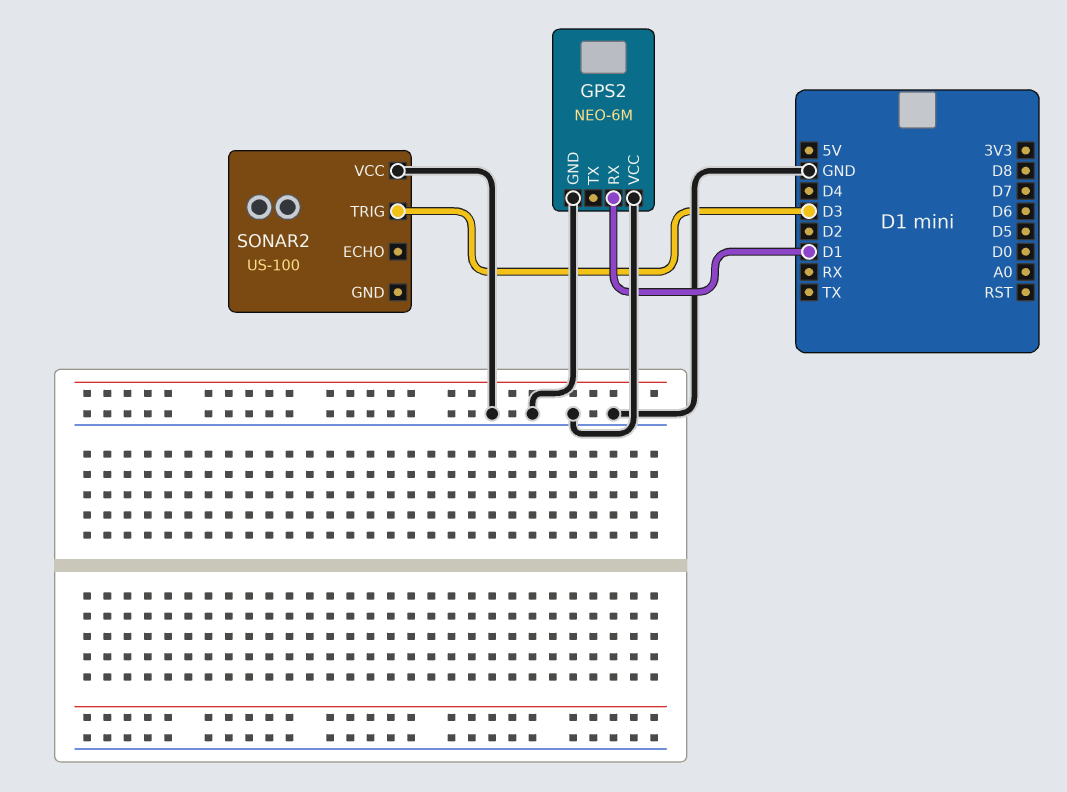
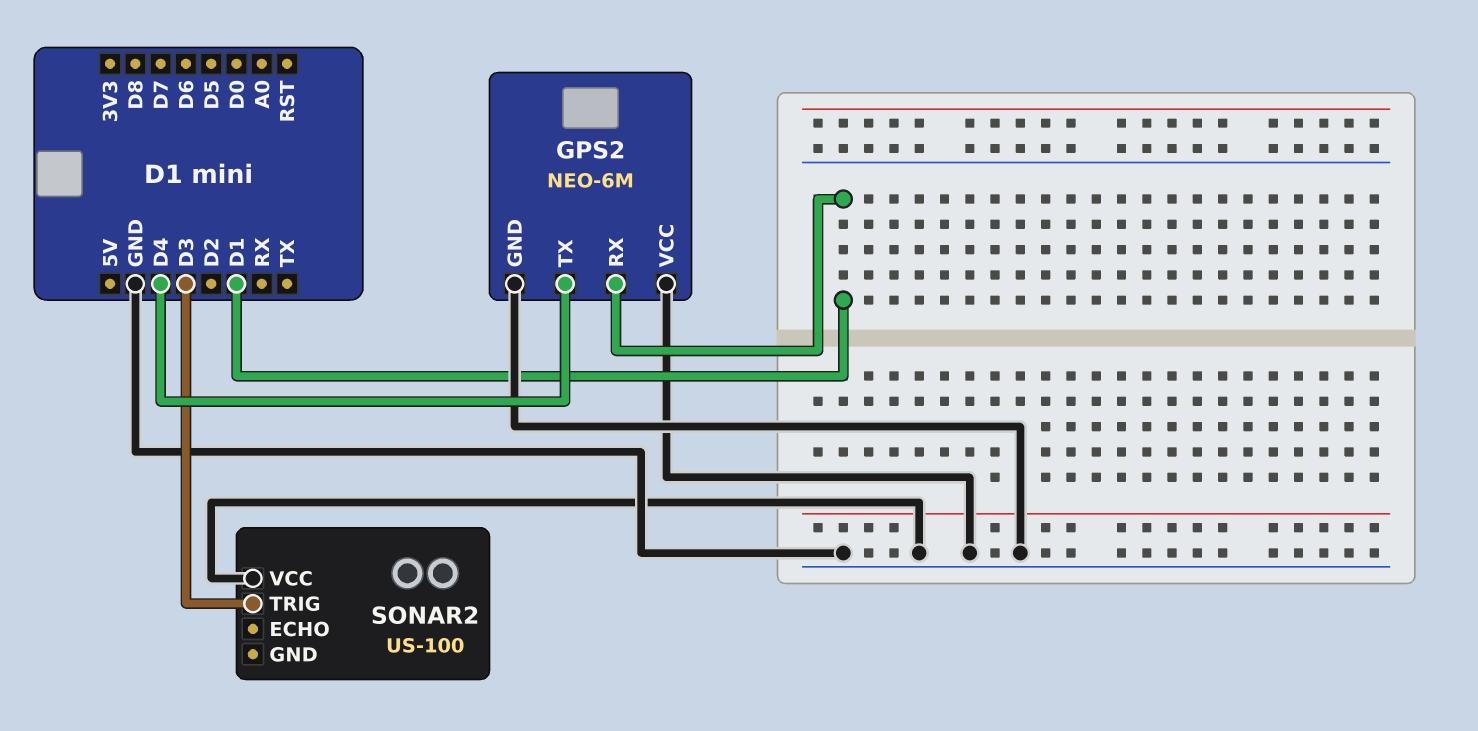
GPS2 pin TX: none -> D4

